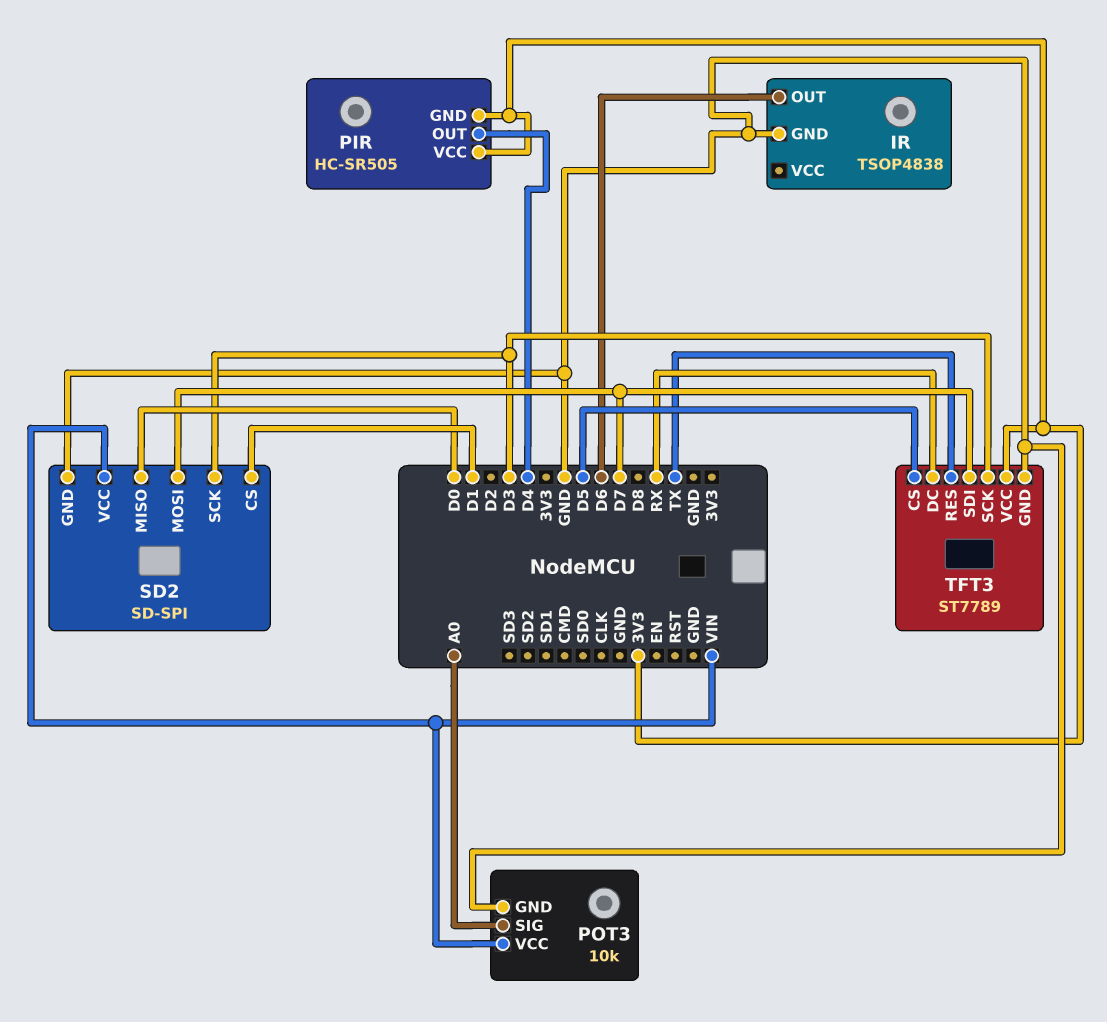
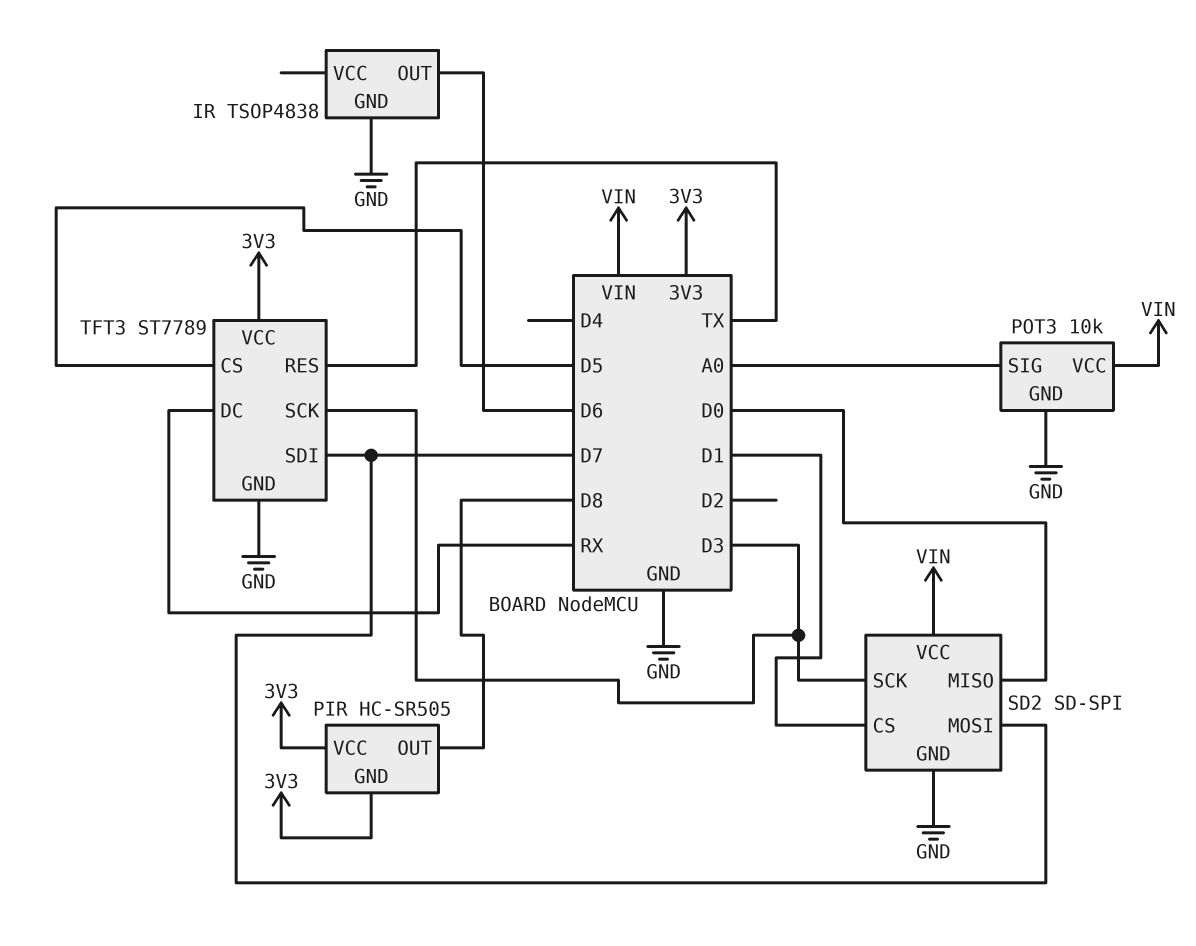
PIR pin OUT: D4 -> D8

